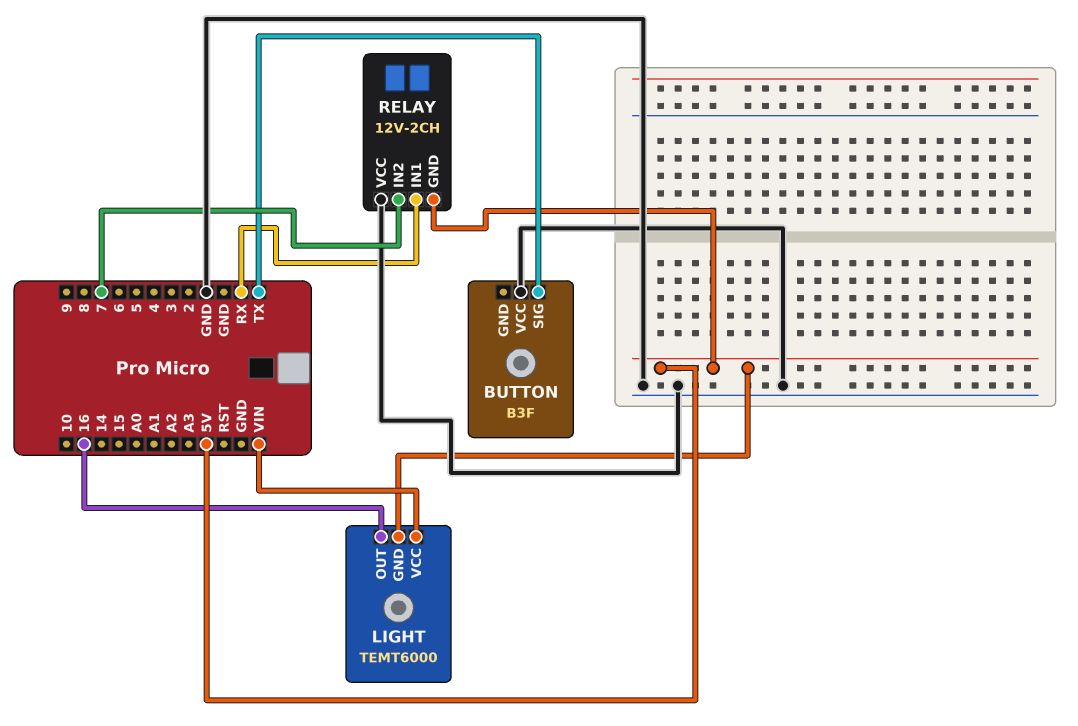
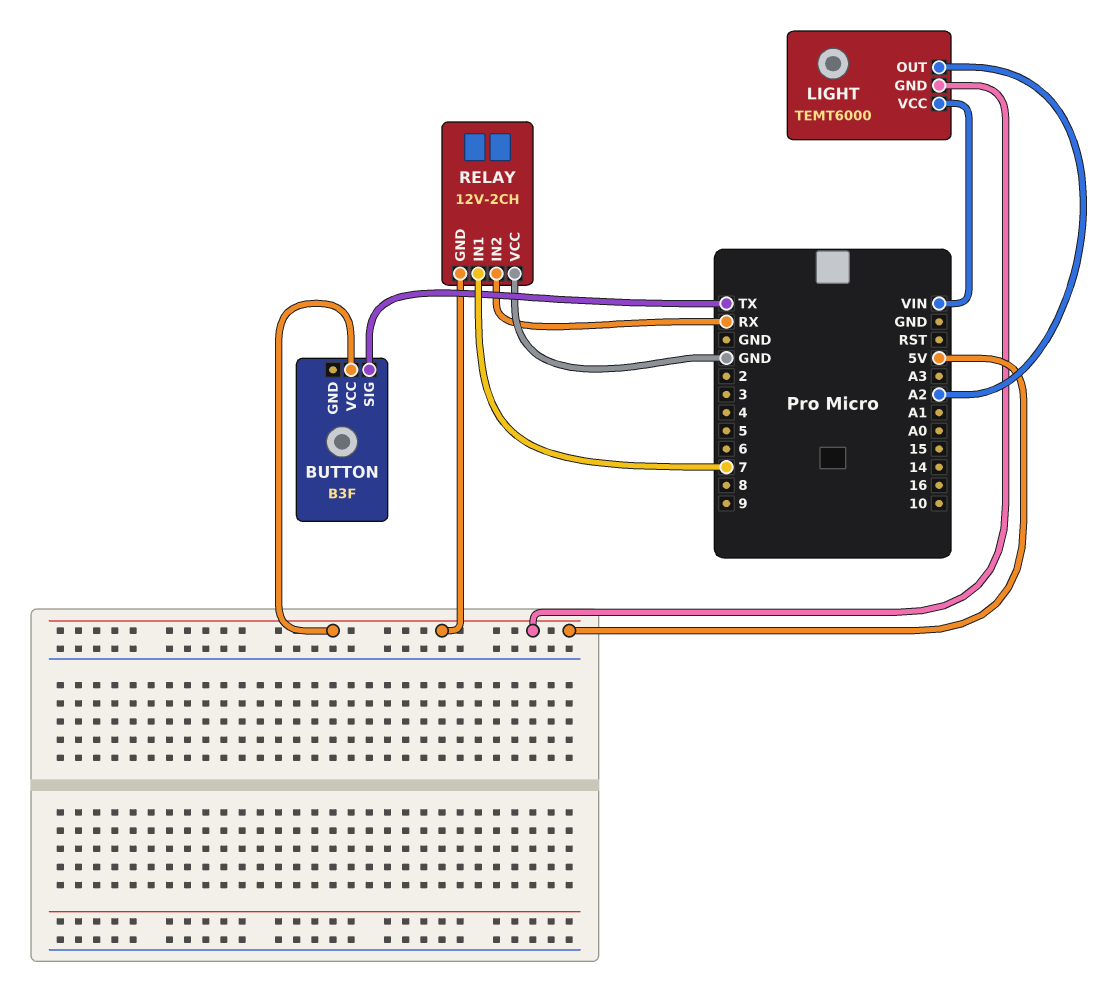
BUTTON pin VCC: GND -> 5V
LIGHT pin OUT: 16 -> A2
RELAY pin IN1: RX -> 7
RELAY pin IN2: 7 -> RX

